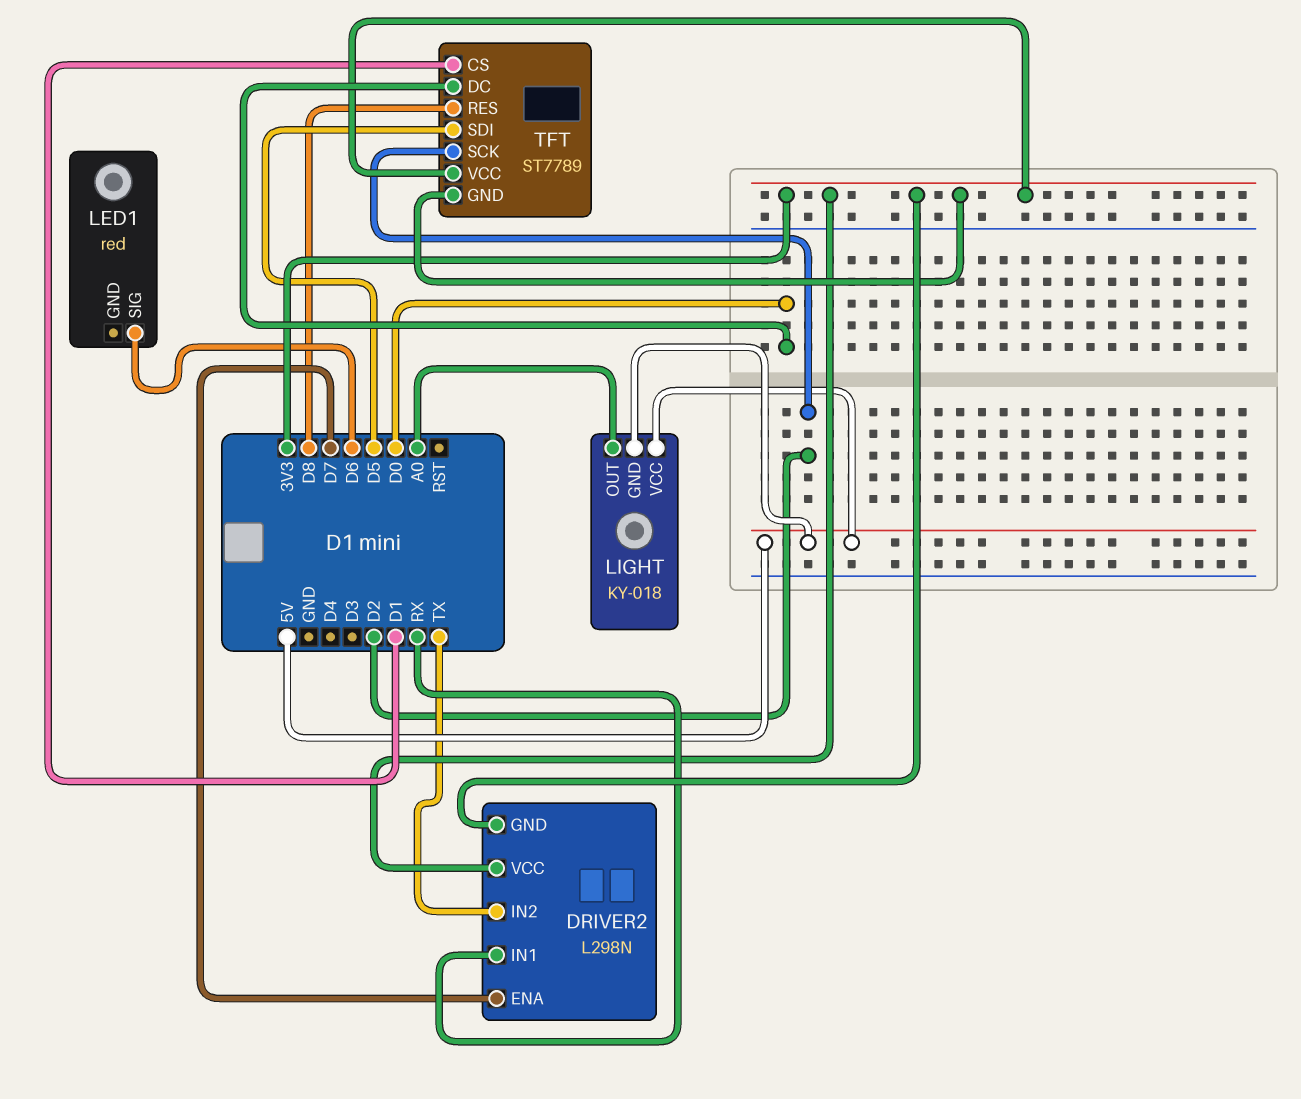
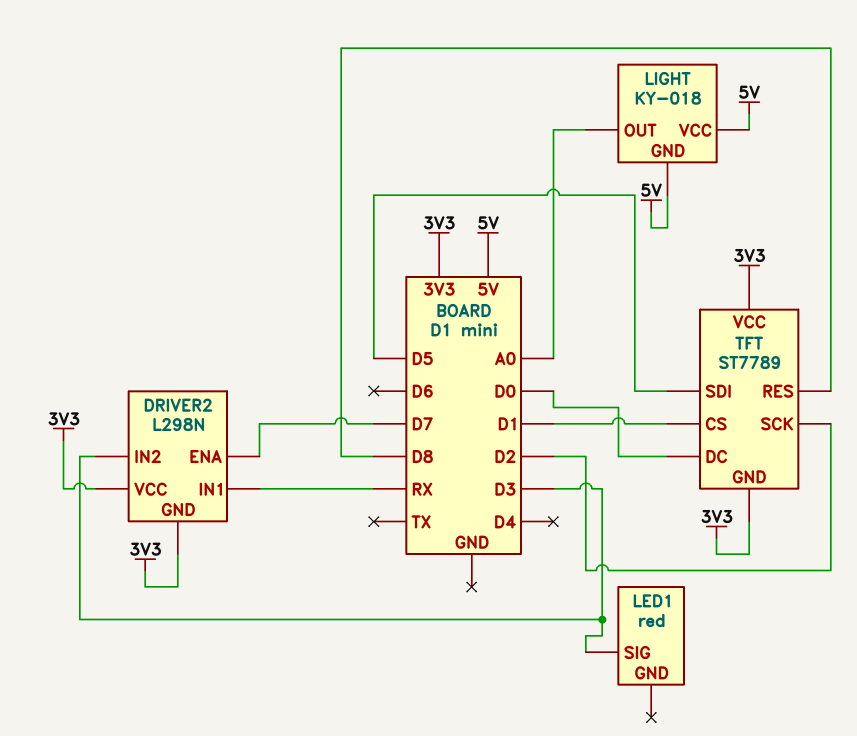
DRIVER2 pin IN2: TX -> D3
LED1 pin SIG: D6 -> D3

